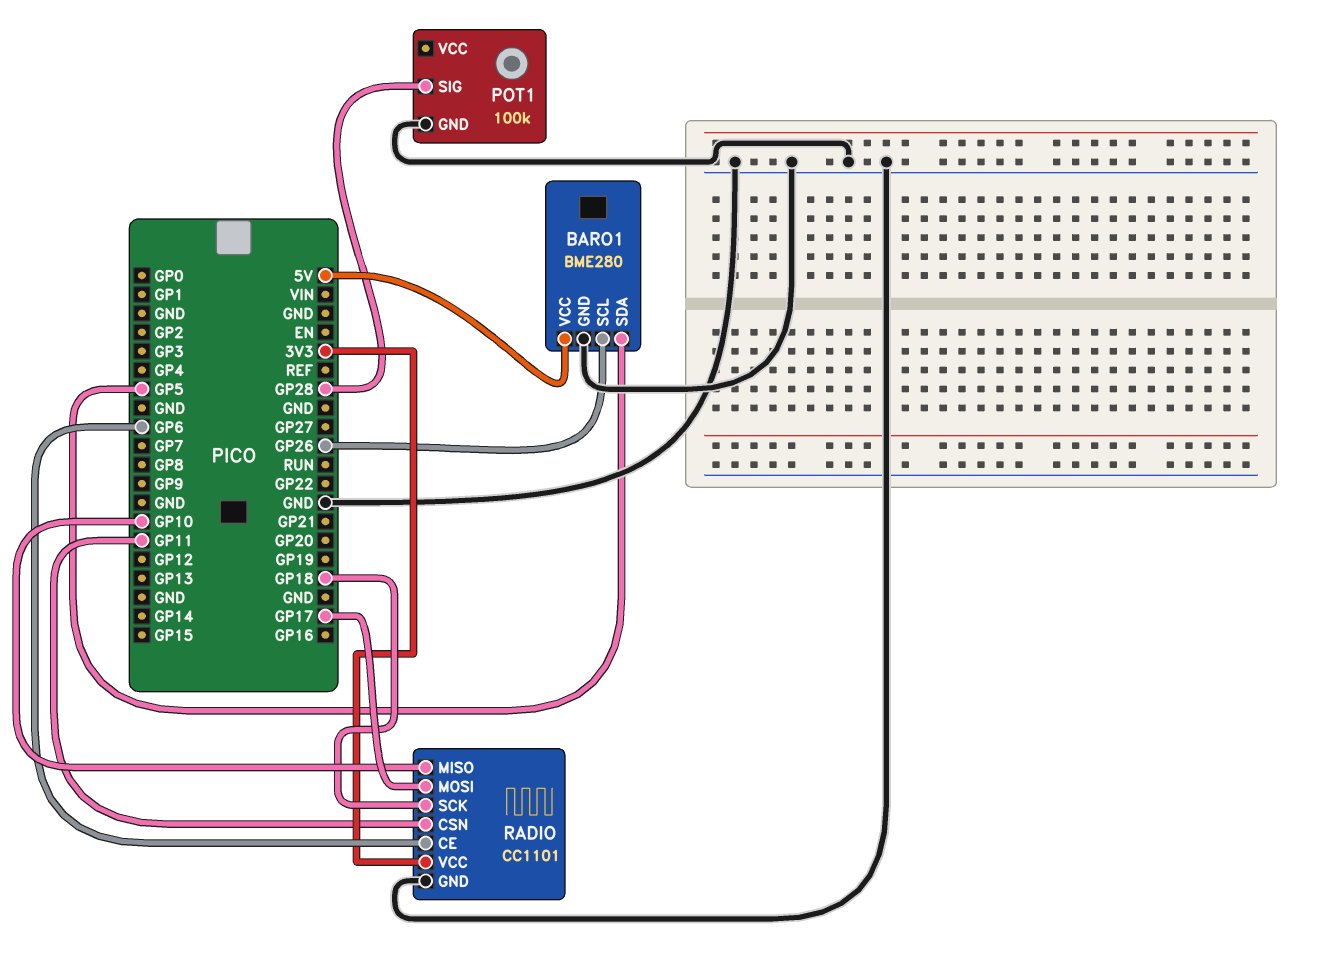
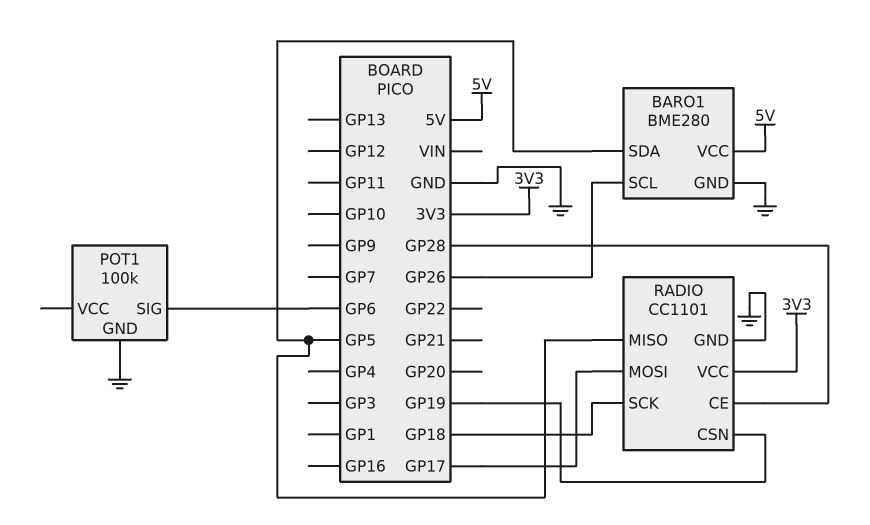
POT1 pin SIG: GP28 -> GP6
RADIO pin CE: GP6 -> GP28
RADIO pin CSN: GP11 -> GP19
RADIO pin MISO: GP10 -> GP5

